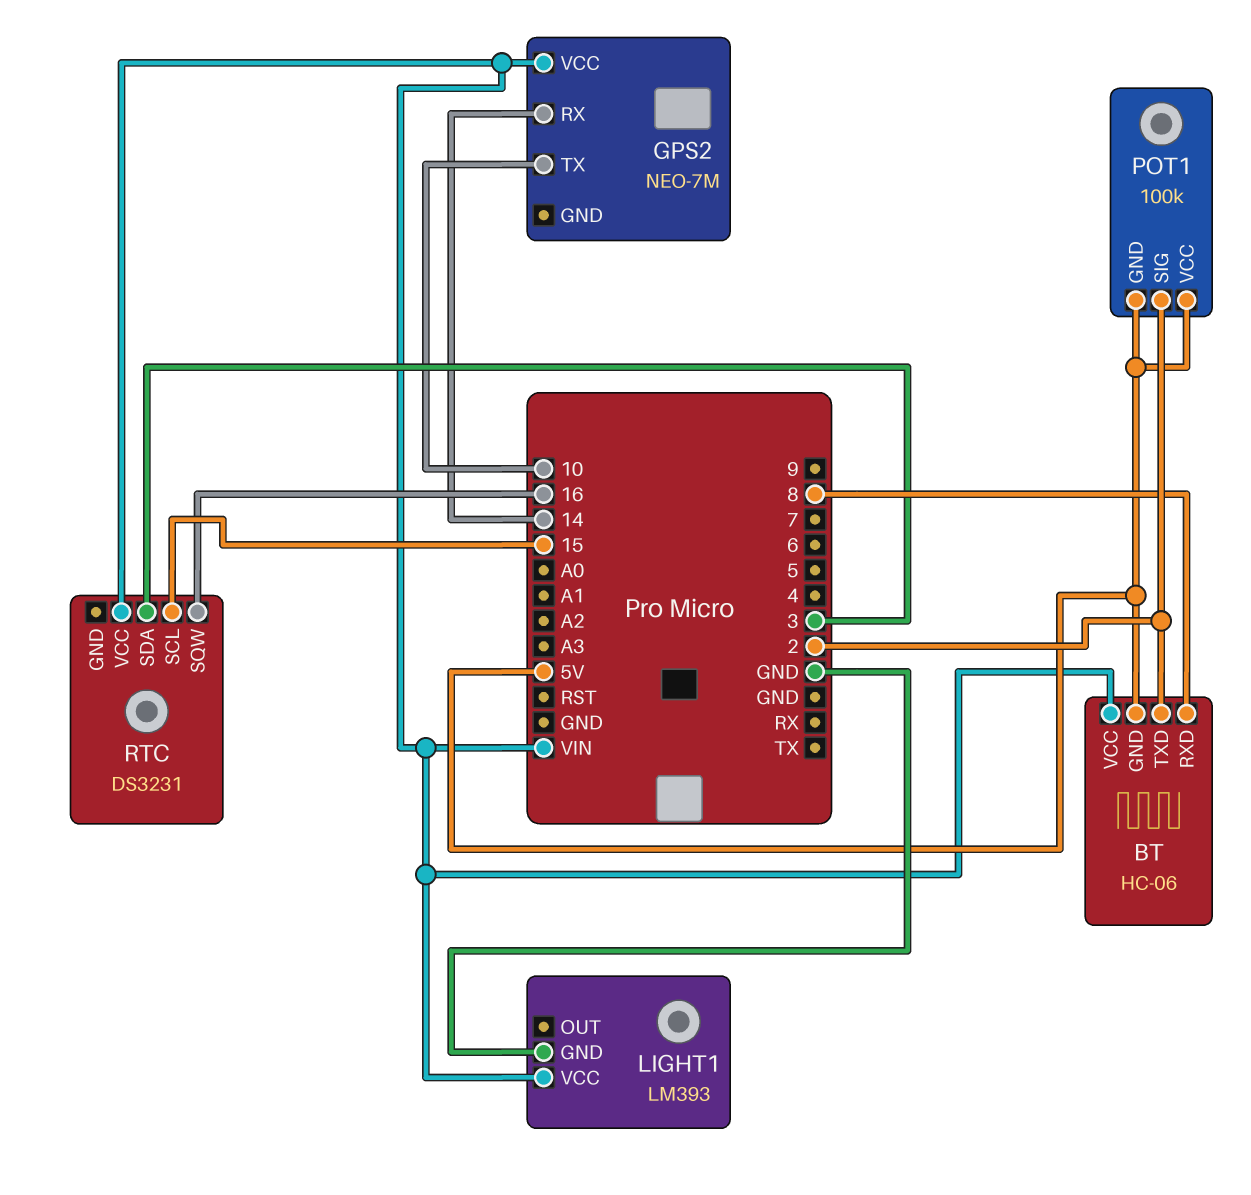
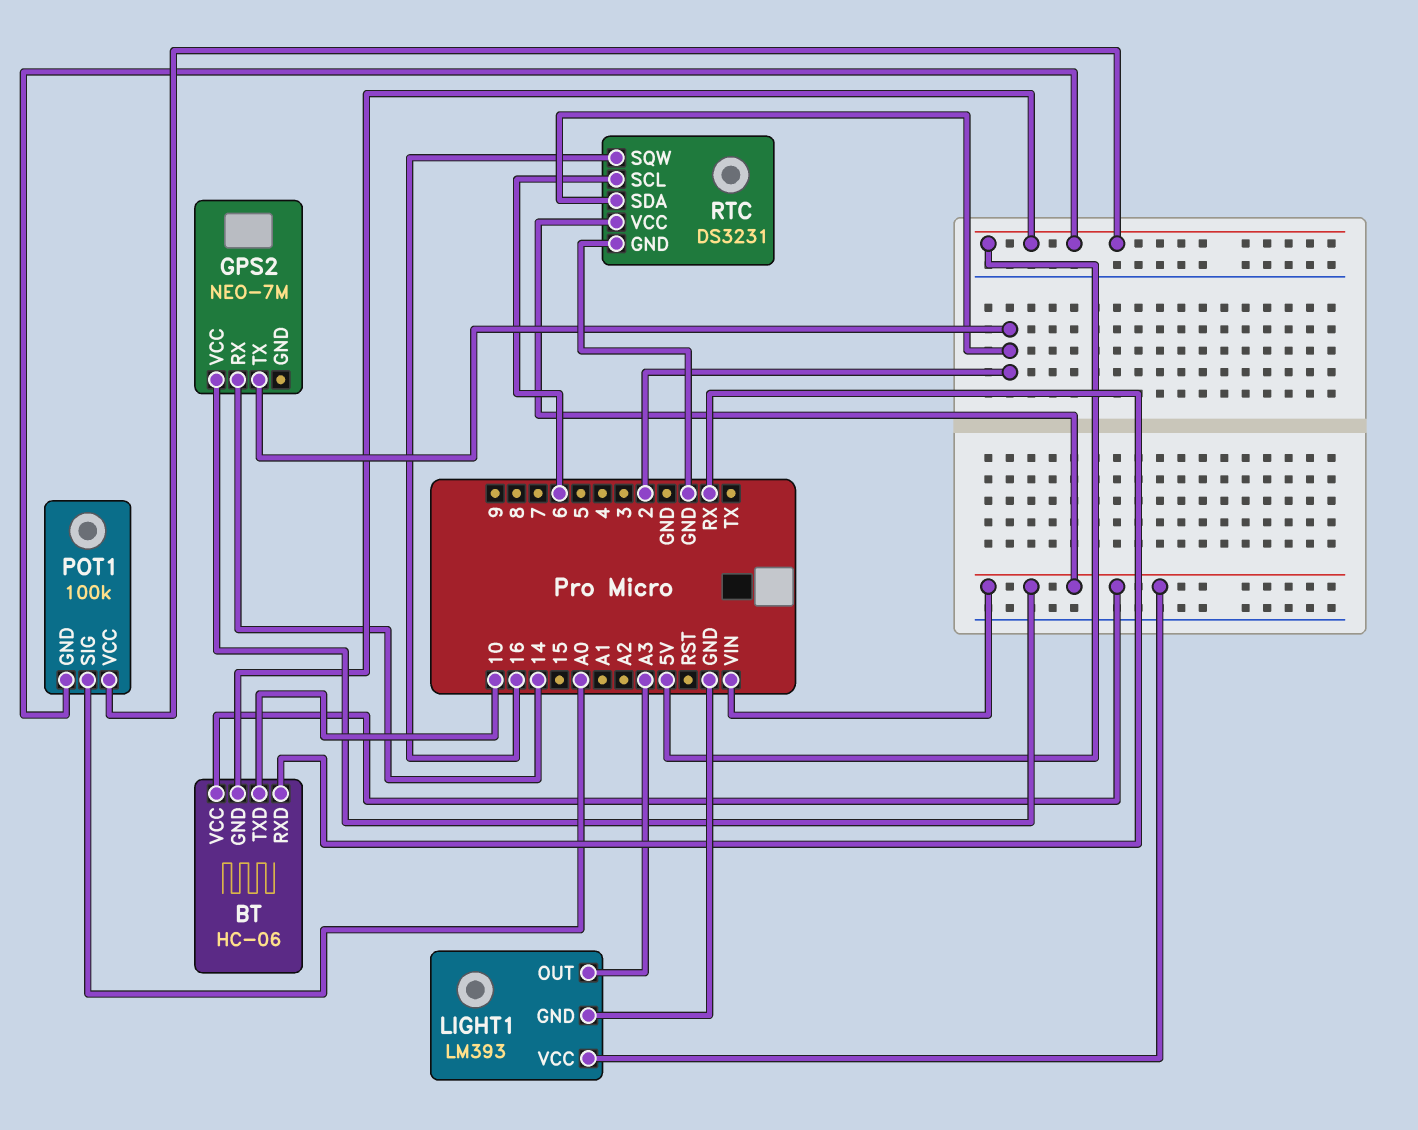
BT pin RXD: 8 -> RX
BT pin TXD: 2 -> 10
GPS2 pin TX: 10 -> 2
LIGHT1 pin OUT: none -> A3
POT1 pin SIG: 2 -> A0
RTC pin GND: none -> GND
RTC pin SCL: 15 -> 6
RTC pin SDA: 3 -> 2

